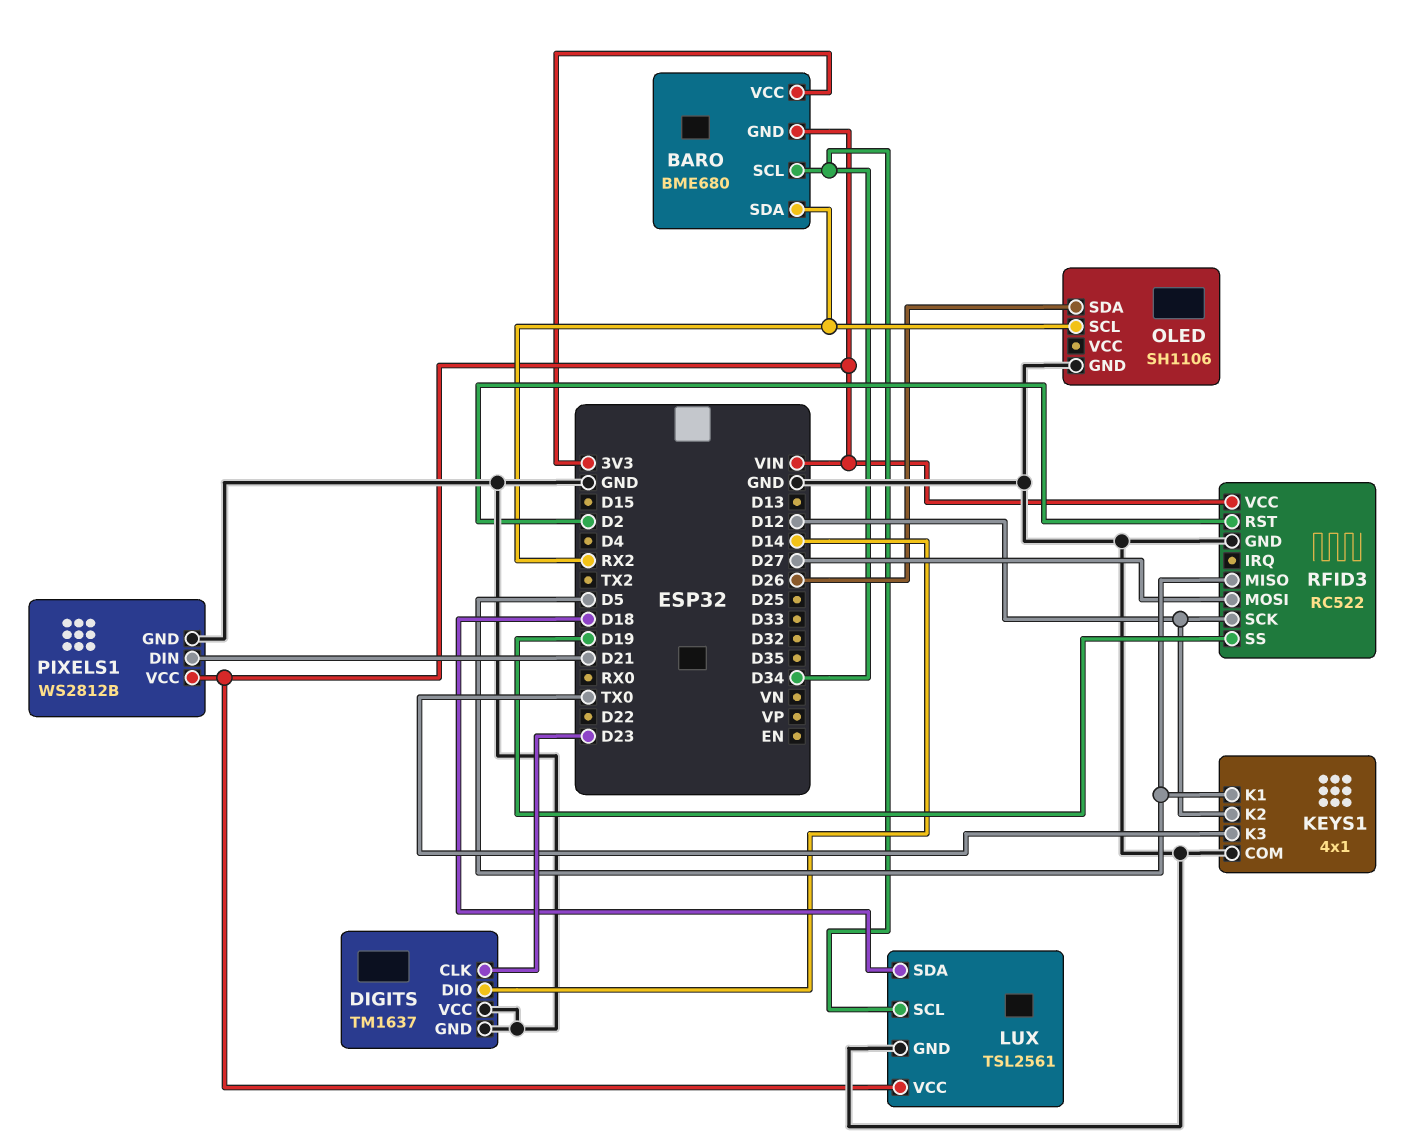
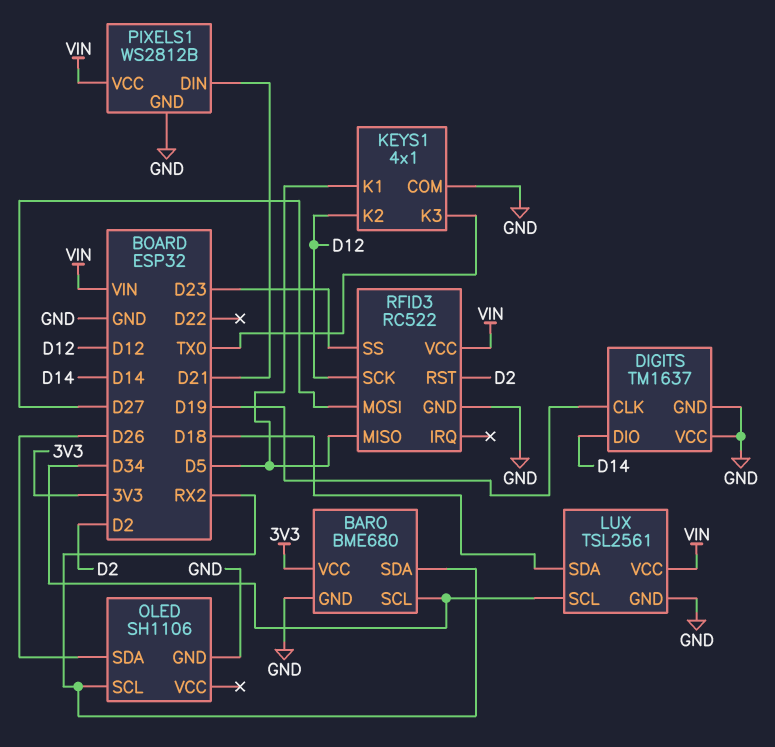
BARO pin GND: VIN -> GND
DIGITS pin CLK: D23 -> D19
RFID3 pin SS: D19 -> D23

